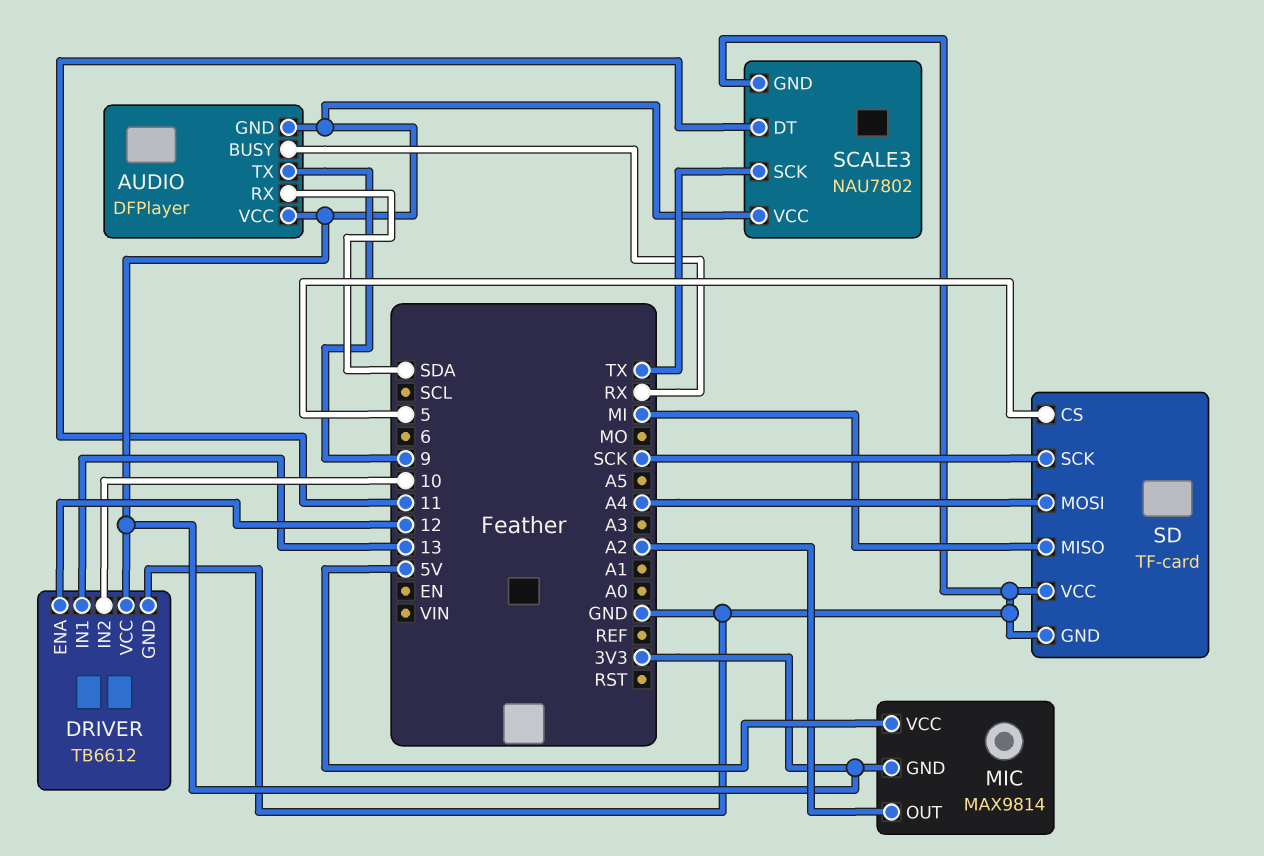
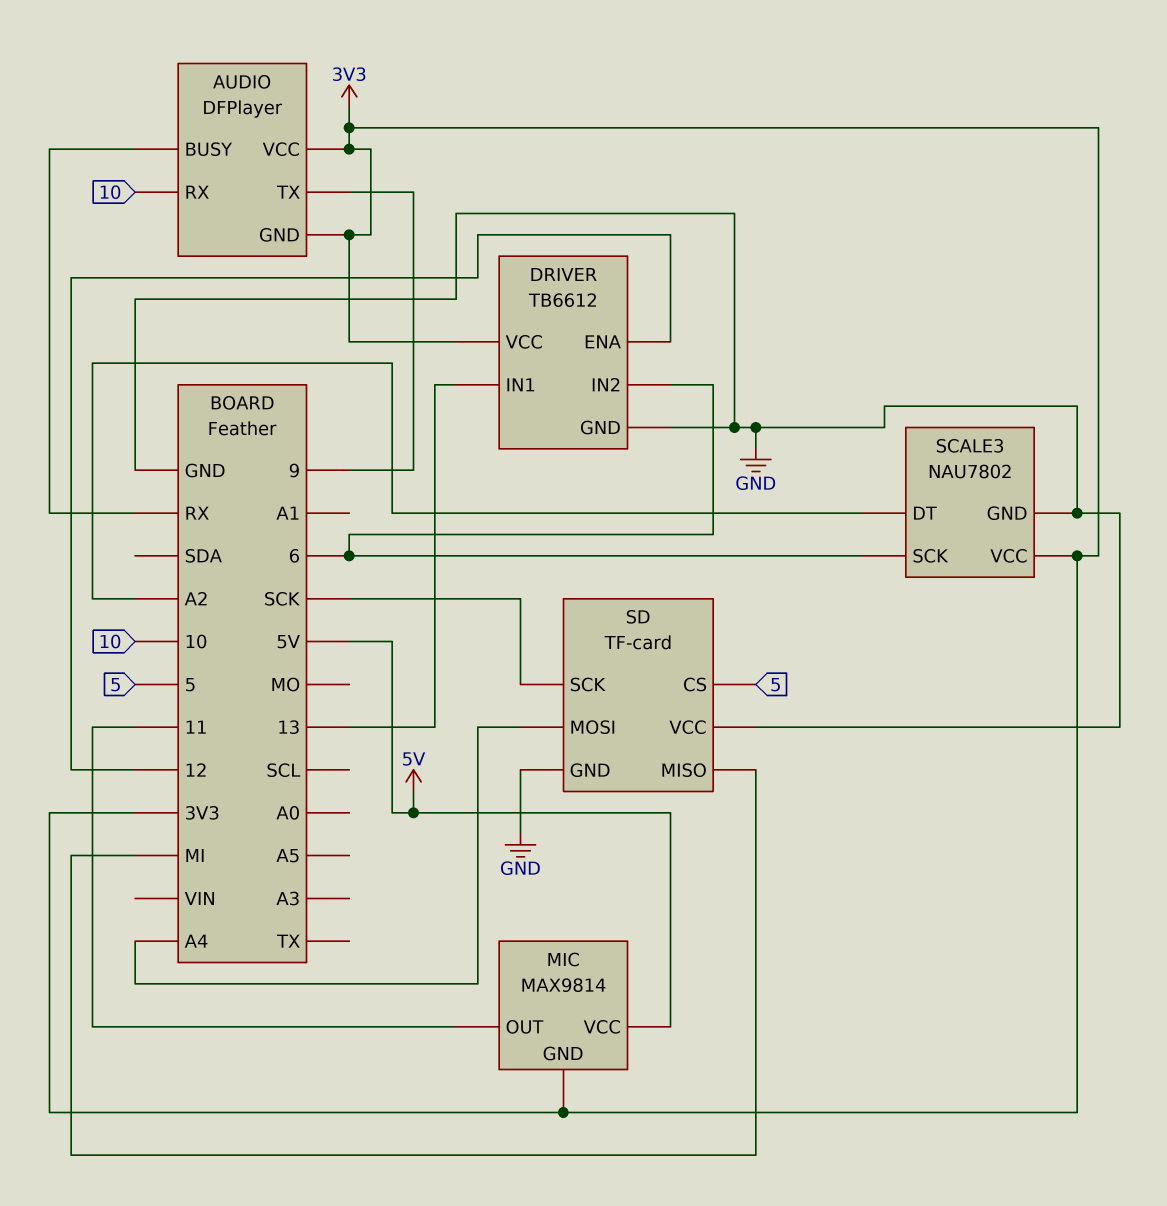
AUDIO pin RX: SDA -> 10
DRIVER pin IN2: 10 -> 6
MIC pin OUT: A2 -> 11
SCALE3 pin DT: 11 -> A2
SCALE3 pin SCK: TX -> 6

